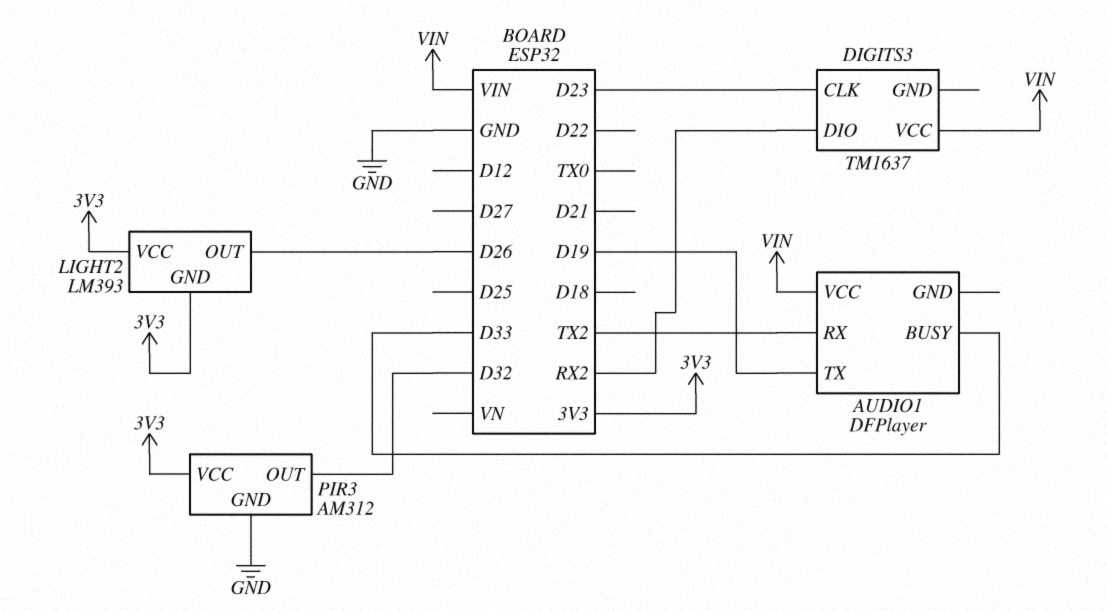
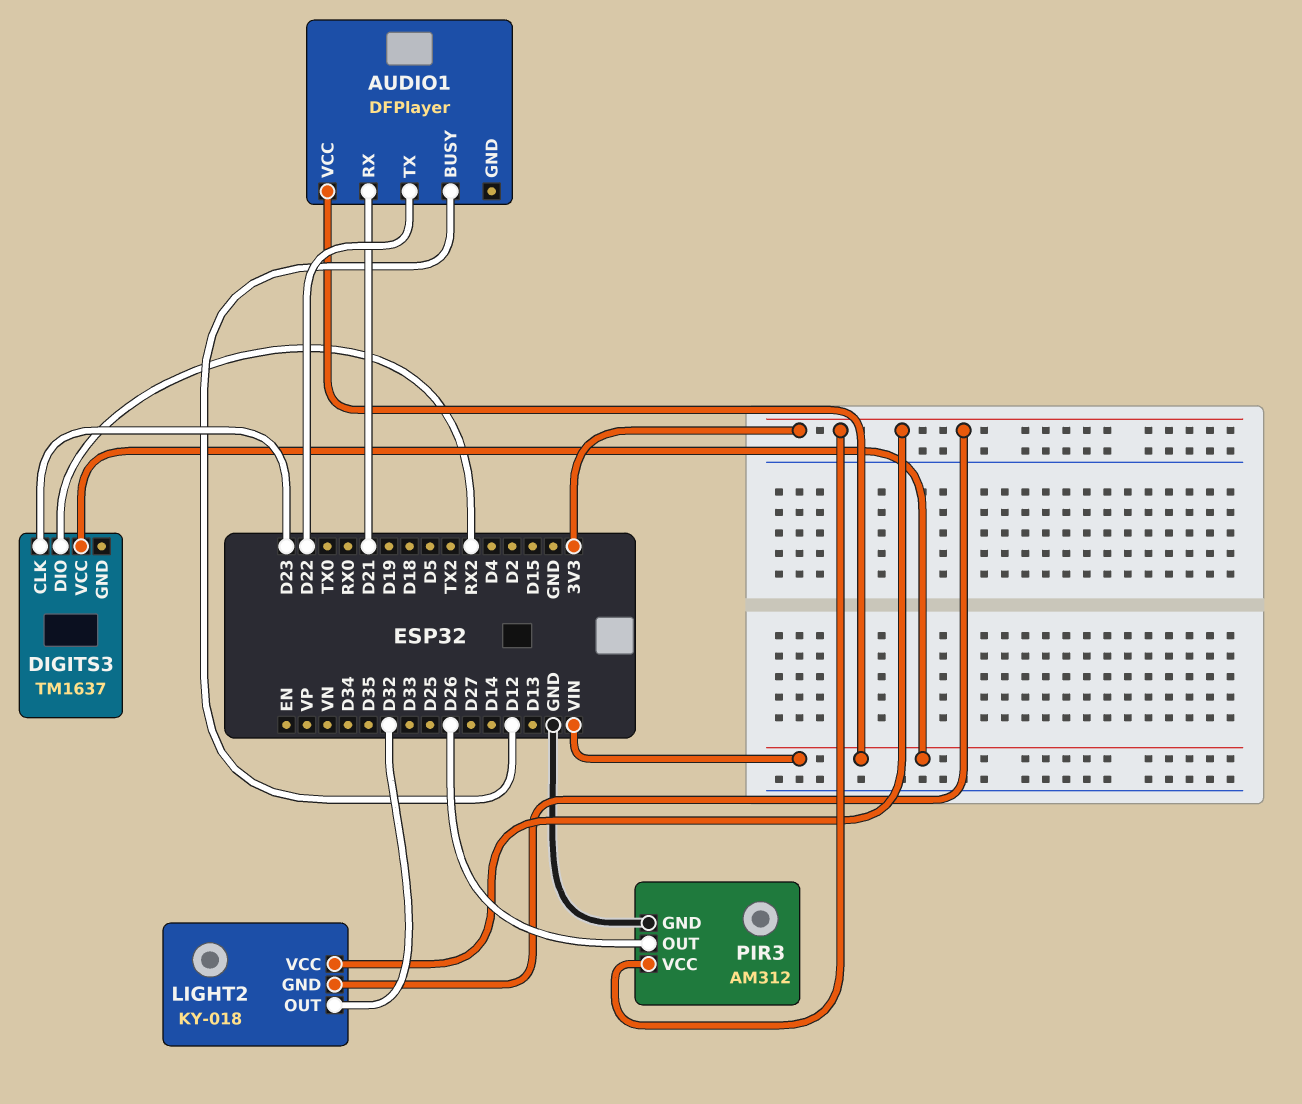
AUDIO1 pin BUSY: D33 -> D12
AUDIO1 pin RX: TX2 -> D21
AUDIO1 pin TX: D19 -> D22
LIGHT2: LM393 -> KY-018
LIGHT2 pin OUT: D26 -> D32
PIR3 pin OUT: D32 -> D26

